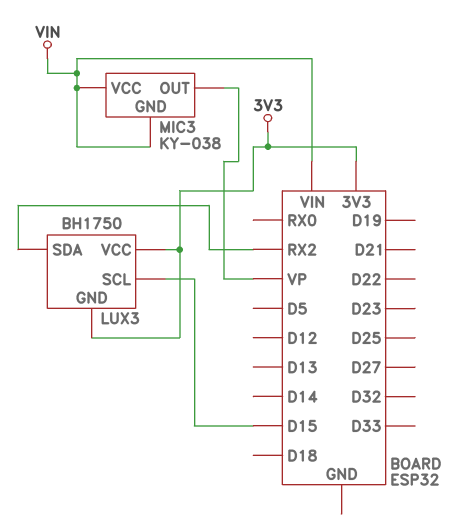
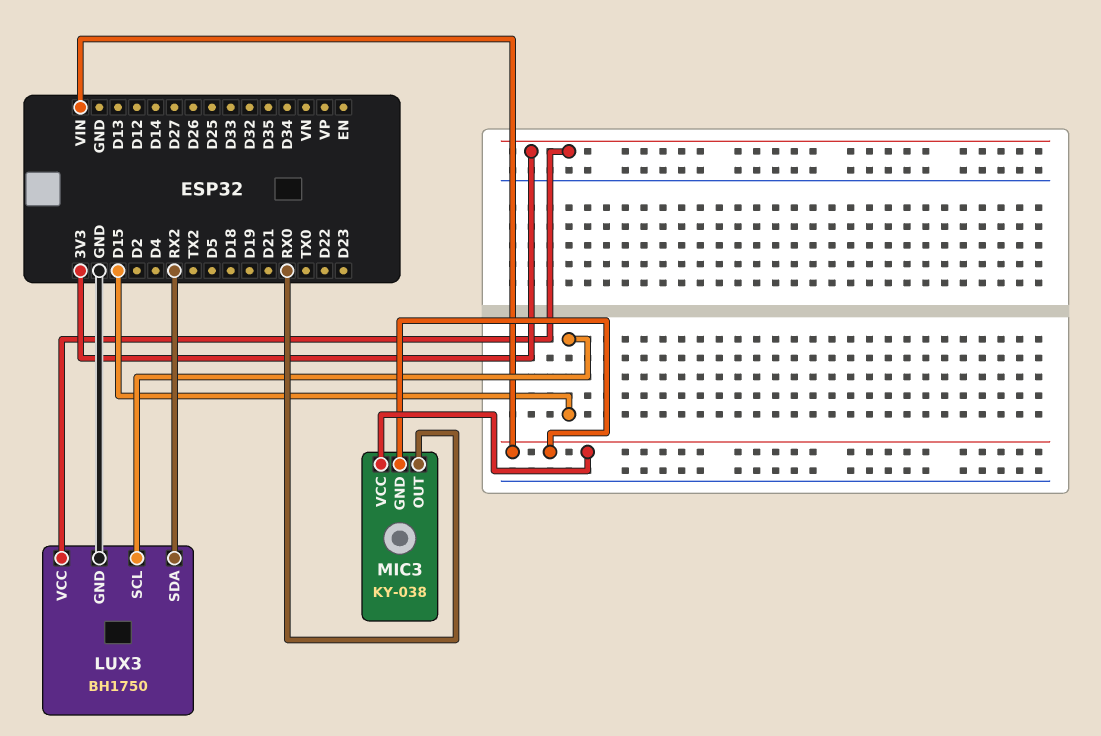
LUX3 pin GND: 3V3 -> GND
MIC3 pin OUT: VP -> RX0

